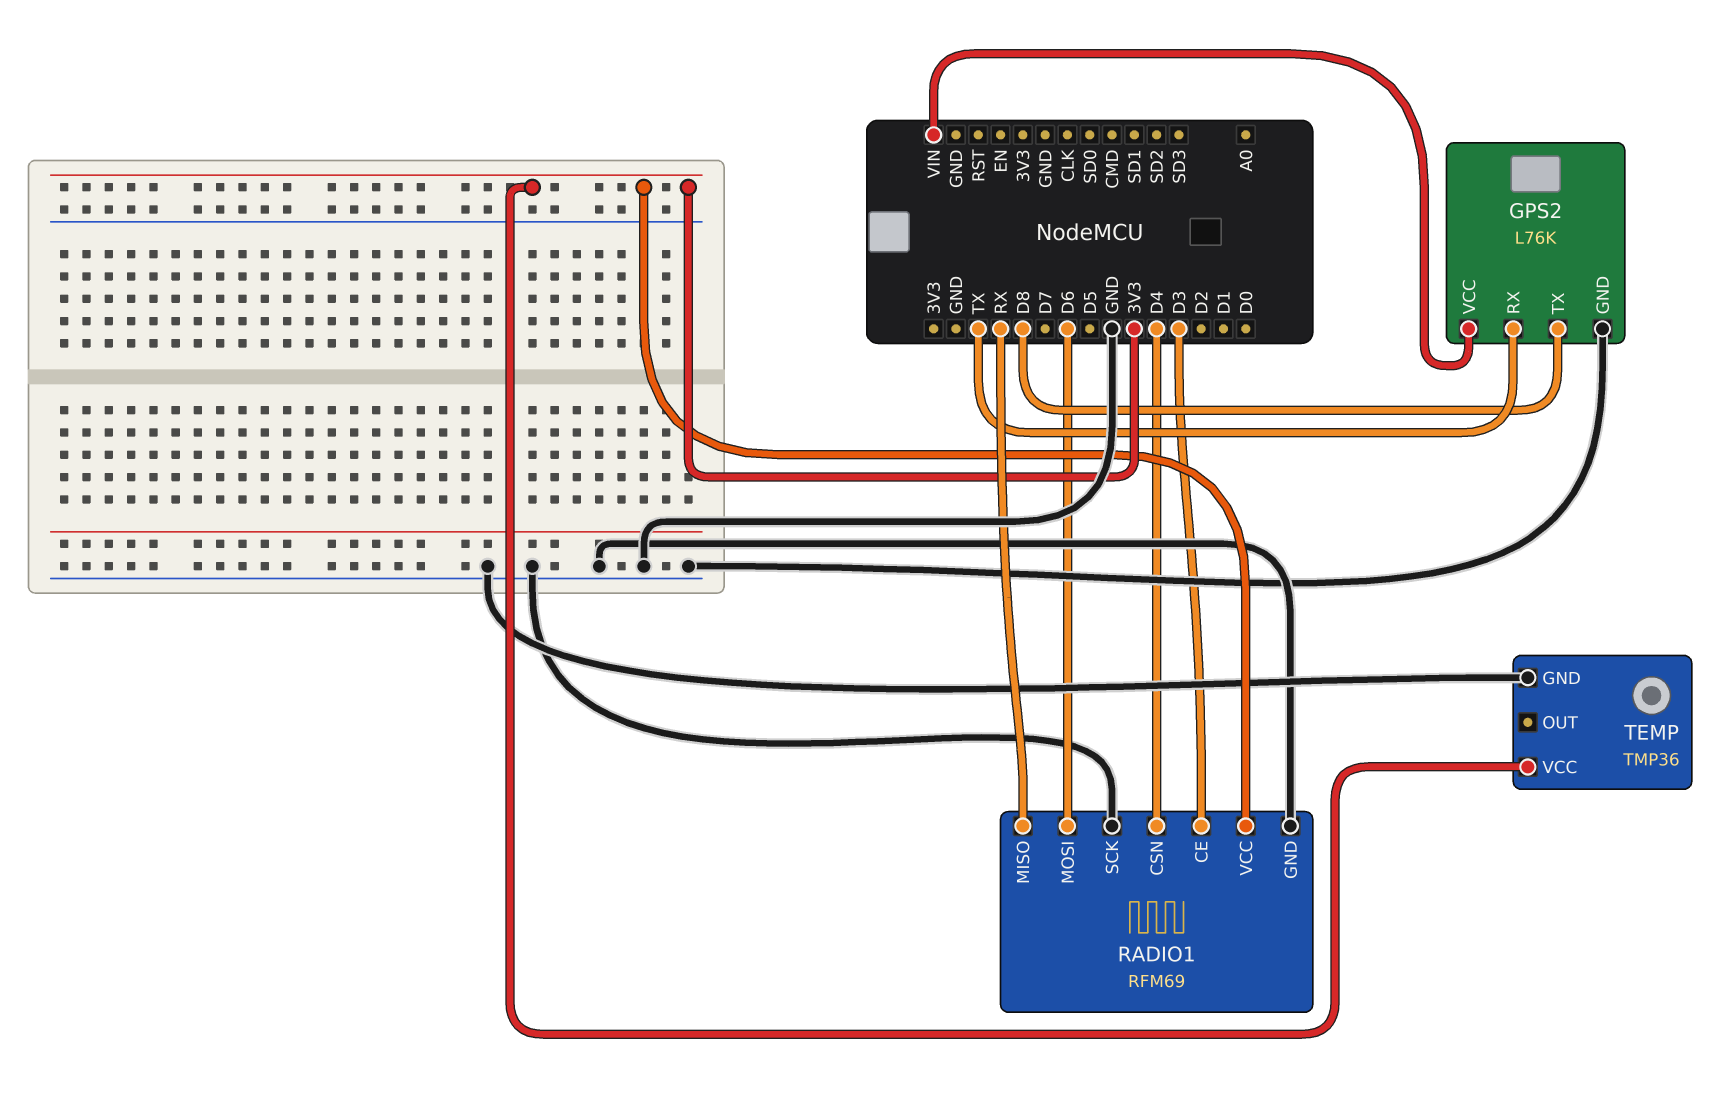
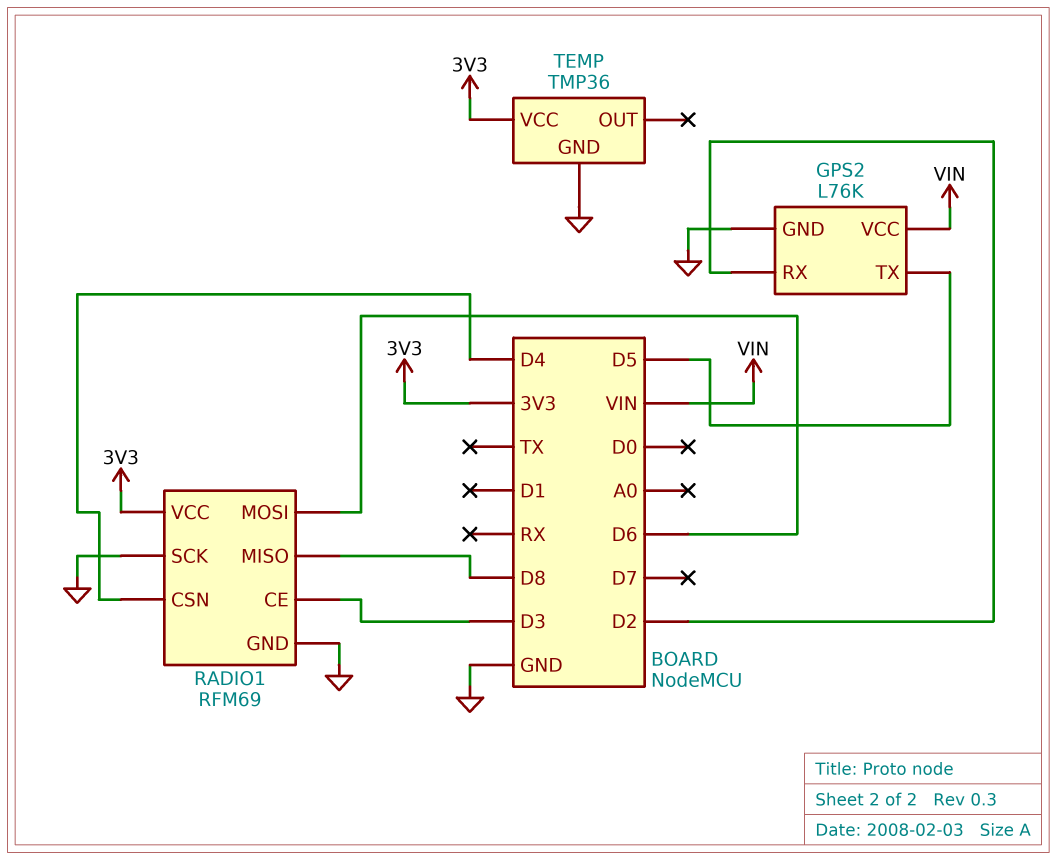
GPS2 pin RX: TX -> D2
GPS2 pin TX: D8 -> D5
RADIO1 pin MISO: RX -> D8

